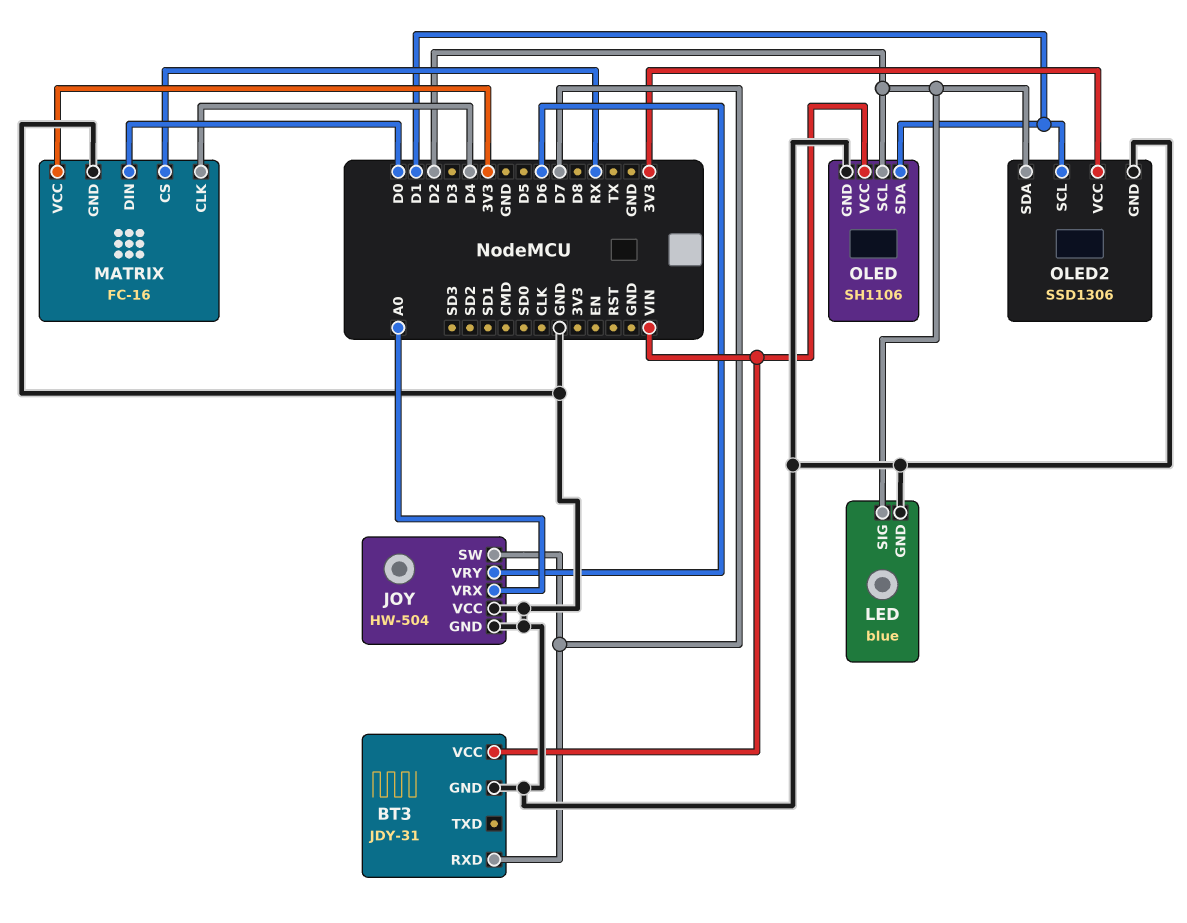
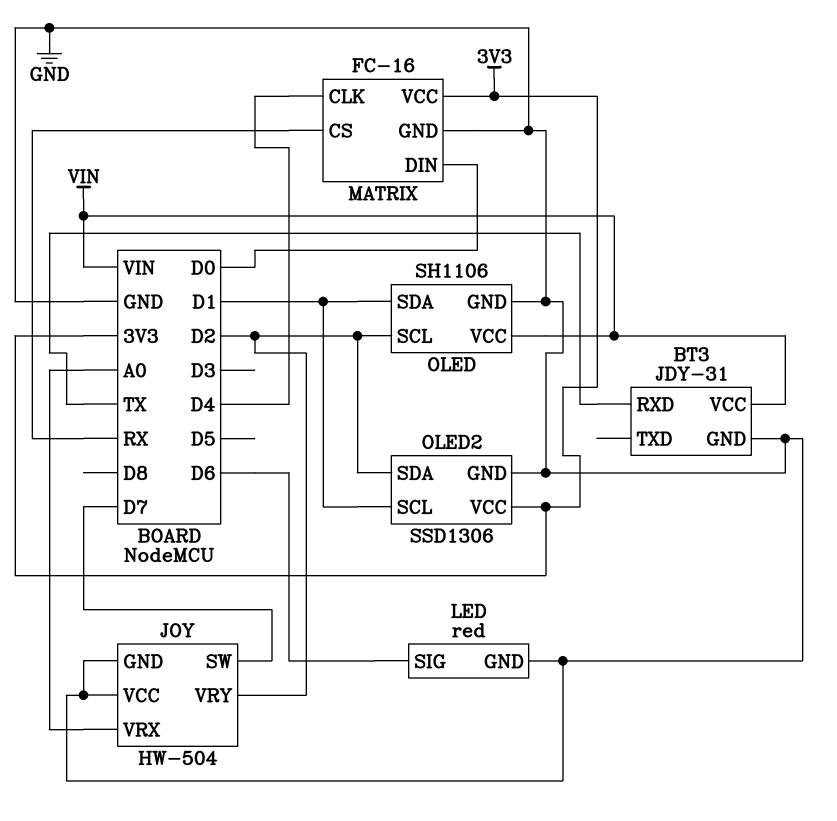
BT3 pin RXD: D7 -> TX
JOY pin VRY: D6 -> D2
LED: blue -> red
LED pin SIG: D2 -> D6

